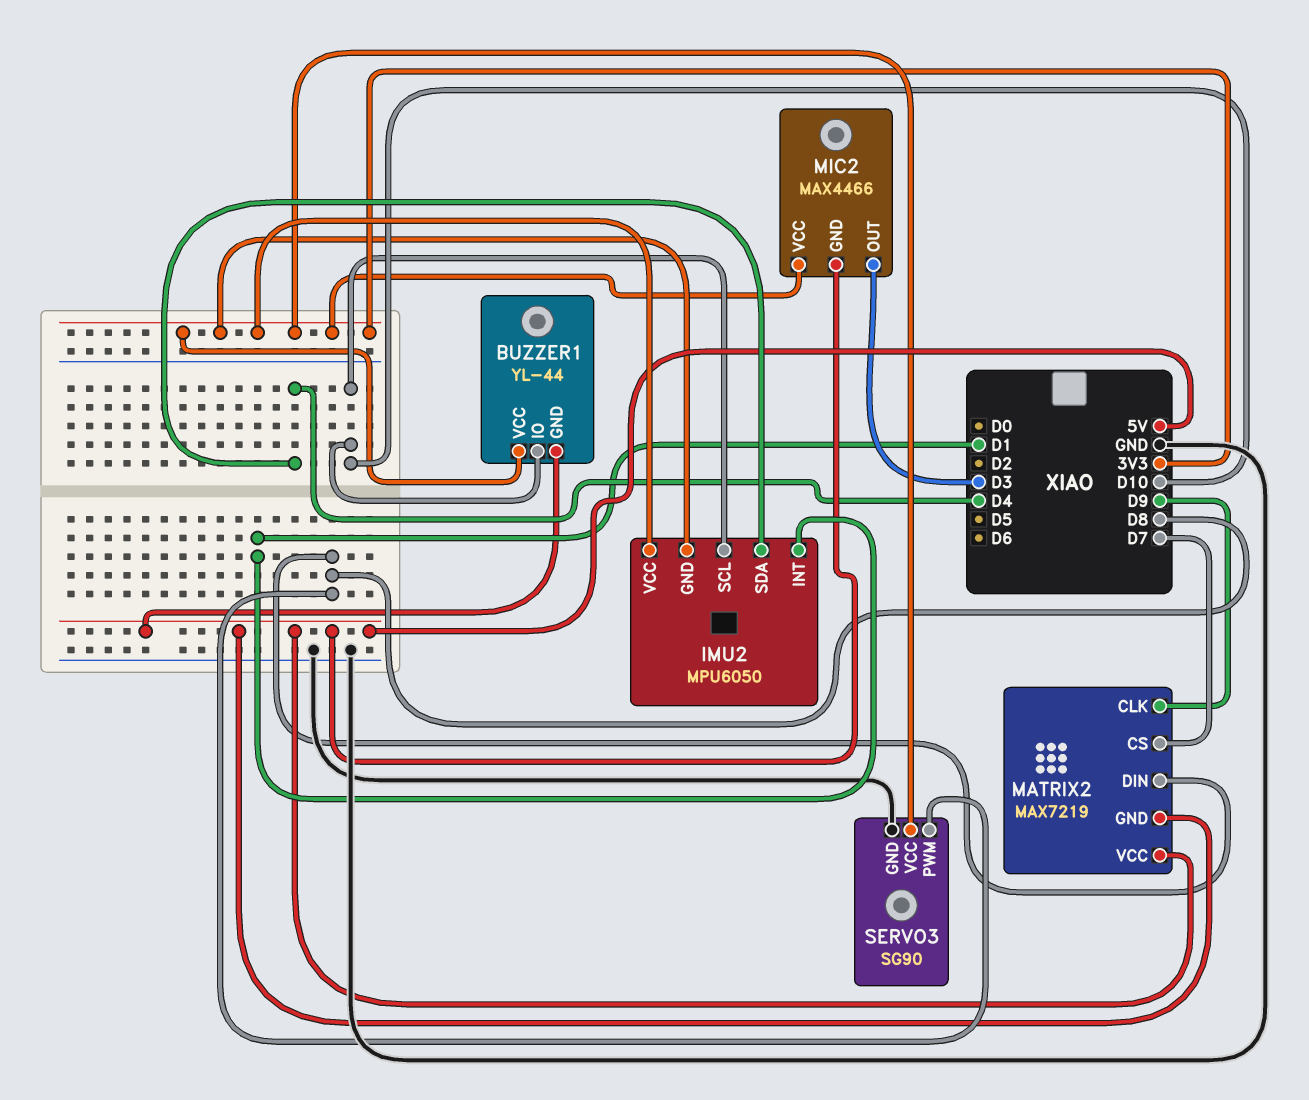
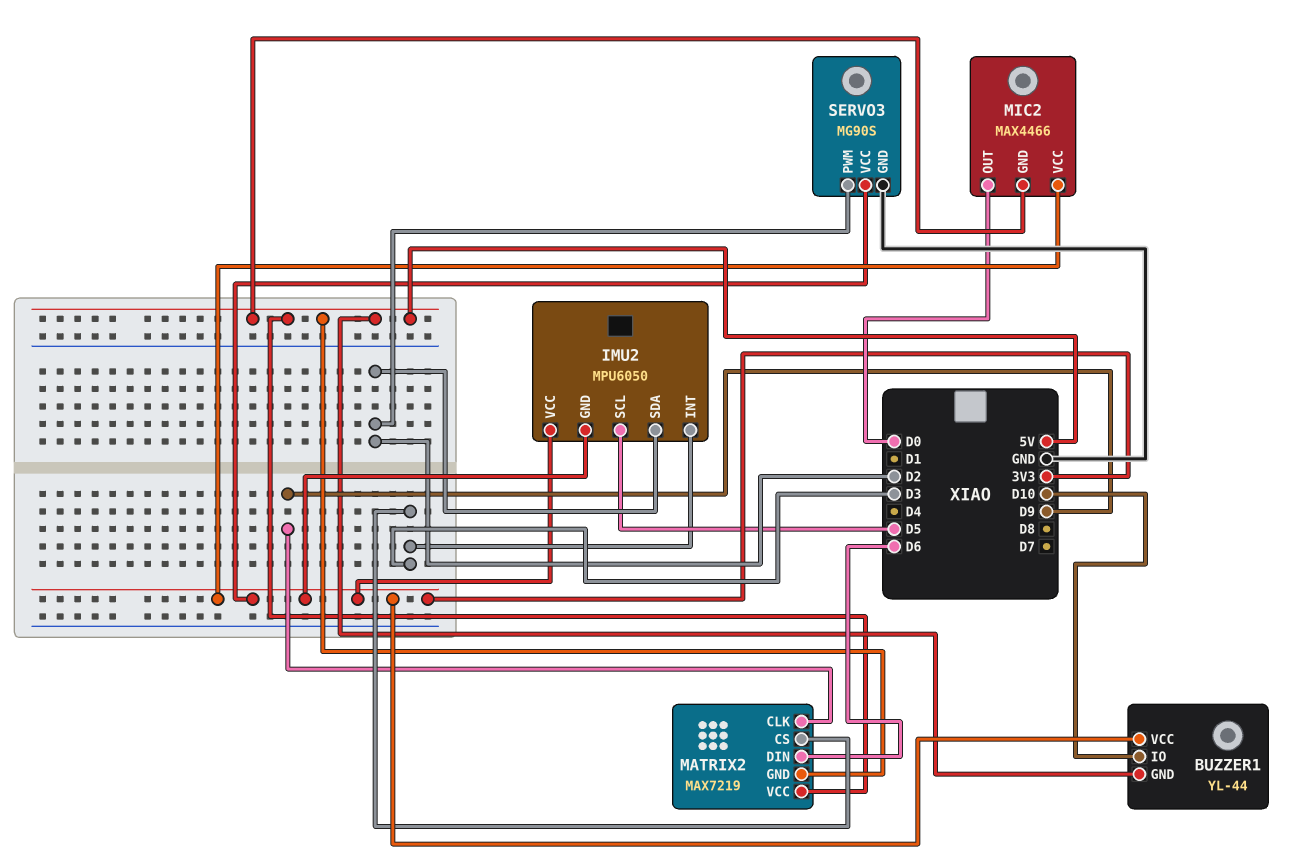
IMU2 pin INT: D1 -> D3
IMU2 pin SCL: D10 -> D5
IMU2 pin SDA: D4 -> D2
MATRIX2 pin CS: D7 -> D3
MATRIX2 pin DIN: D8 -> D6
MIC2 pin OUT: D3 -> D0
SERVO3: SG90 -> MG90S
SERVO3 pin PWM: D8 -> D2

